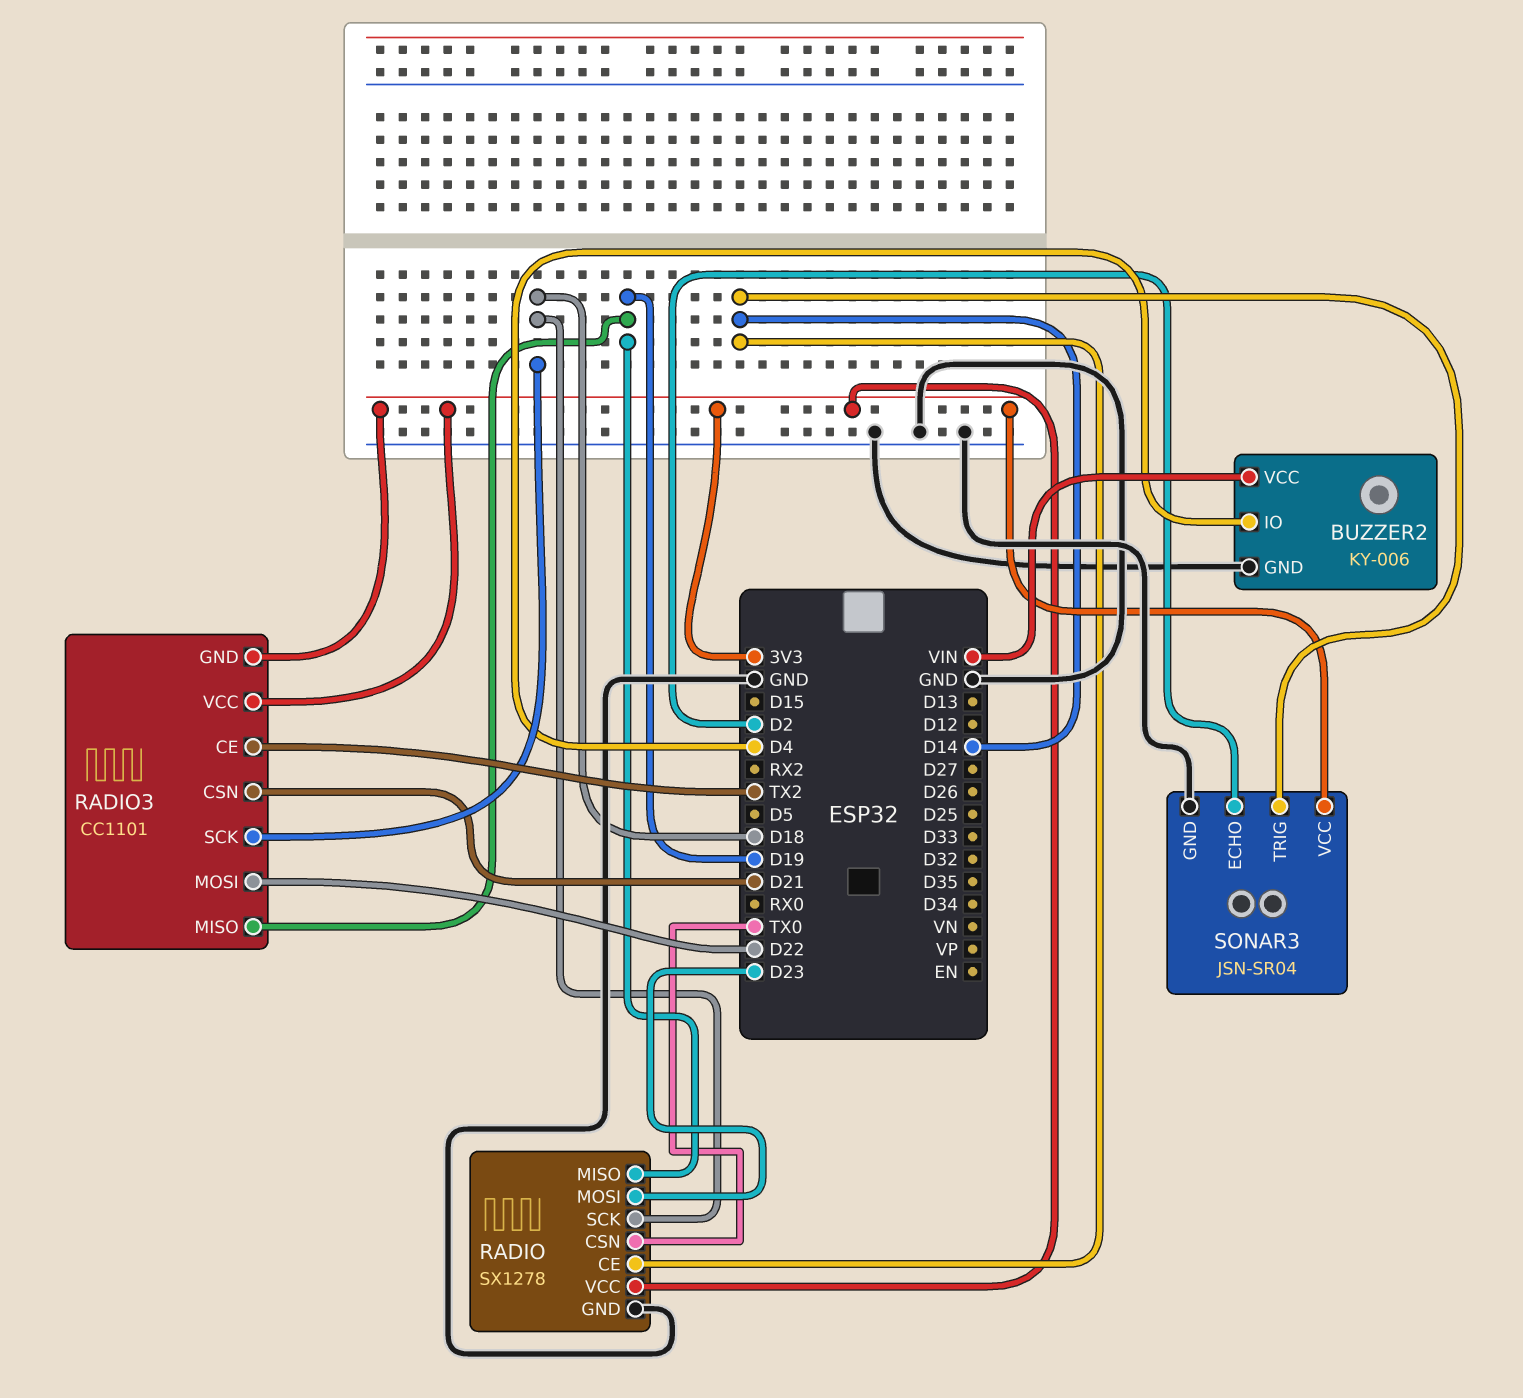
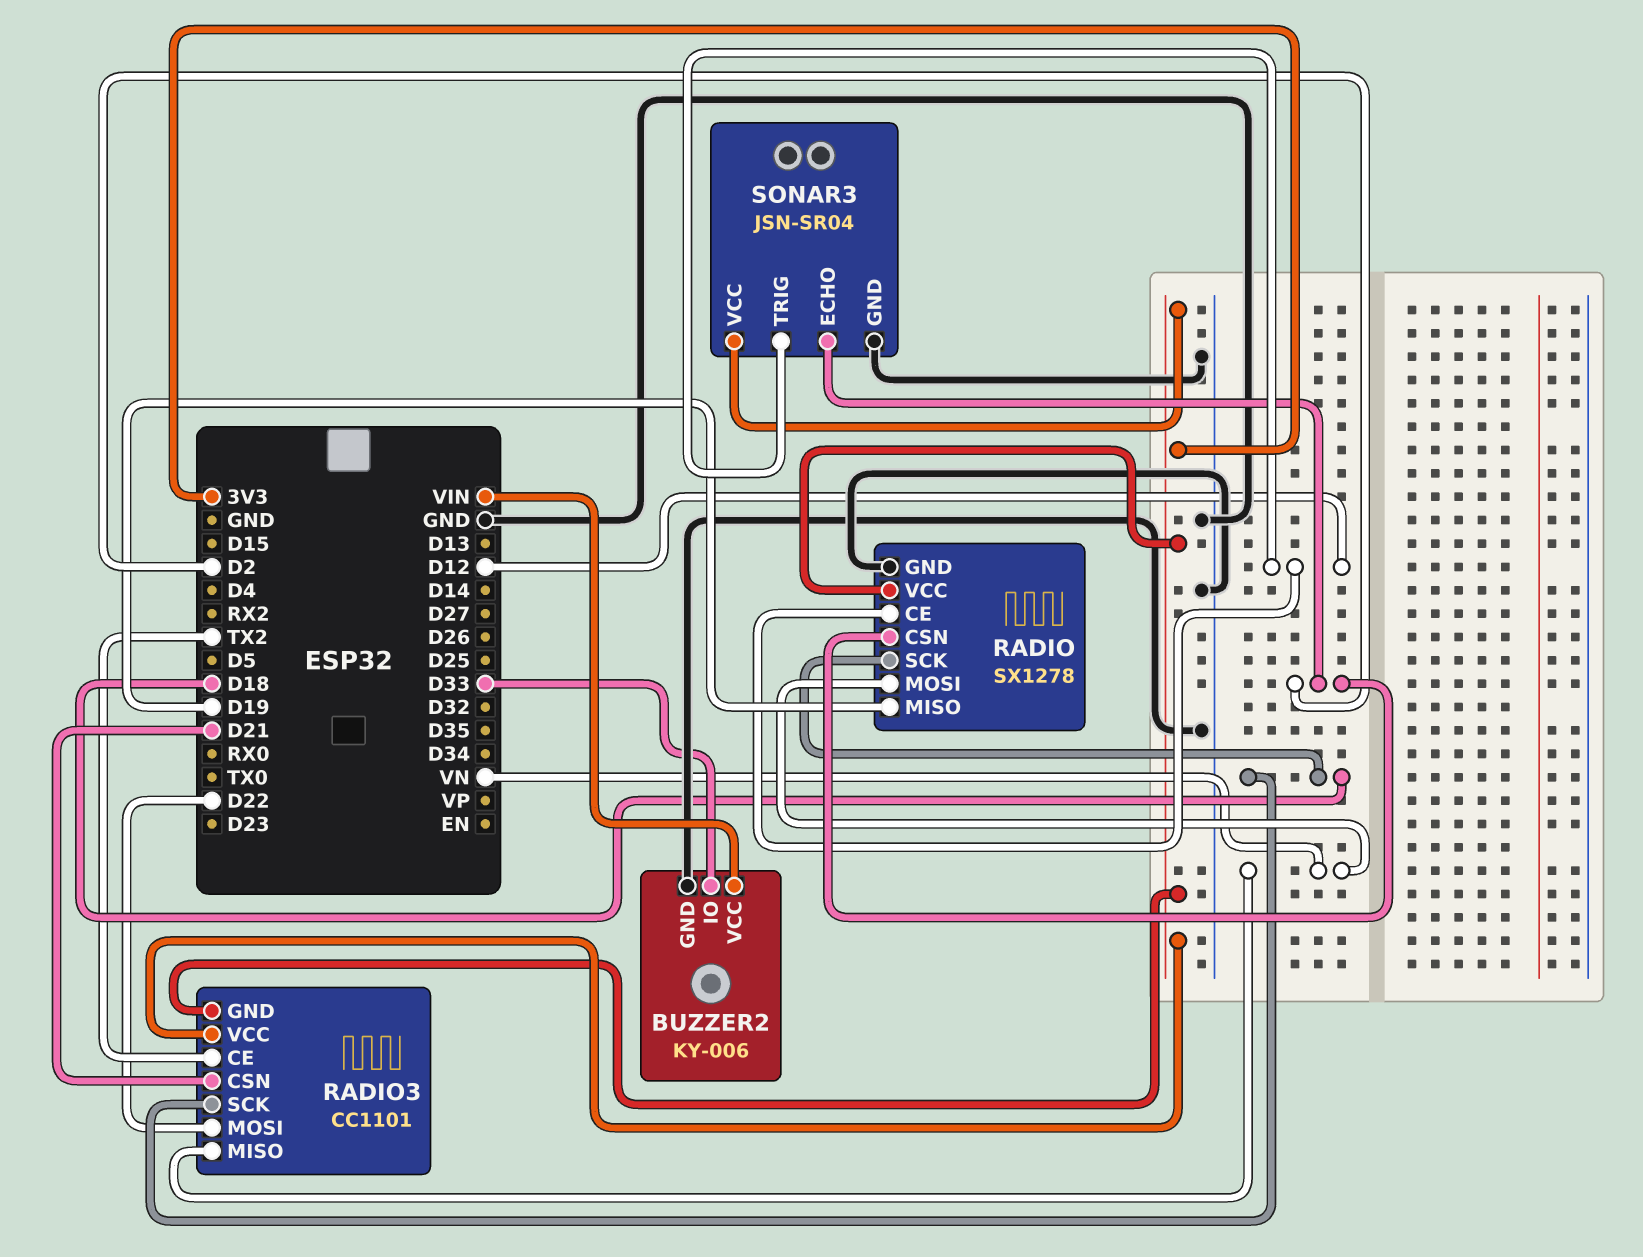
BUZZER2 pin IO: D4 -> D33
RADIO pin CE: D14 -> D12
RADIO pin CSN: TX0 -> D2
RADIO pin MOSI: D23 -> VN
RADIO3 pin MISO: D19 -> VN
SONAR3 pin TRIG: D14 -> D12

